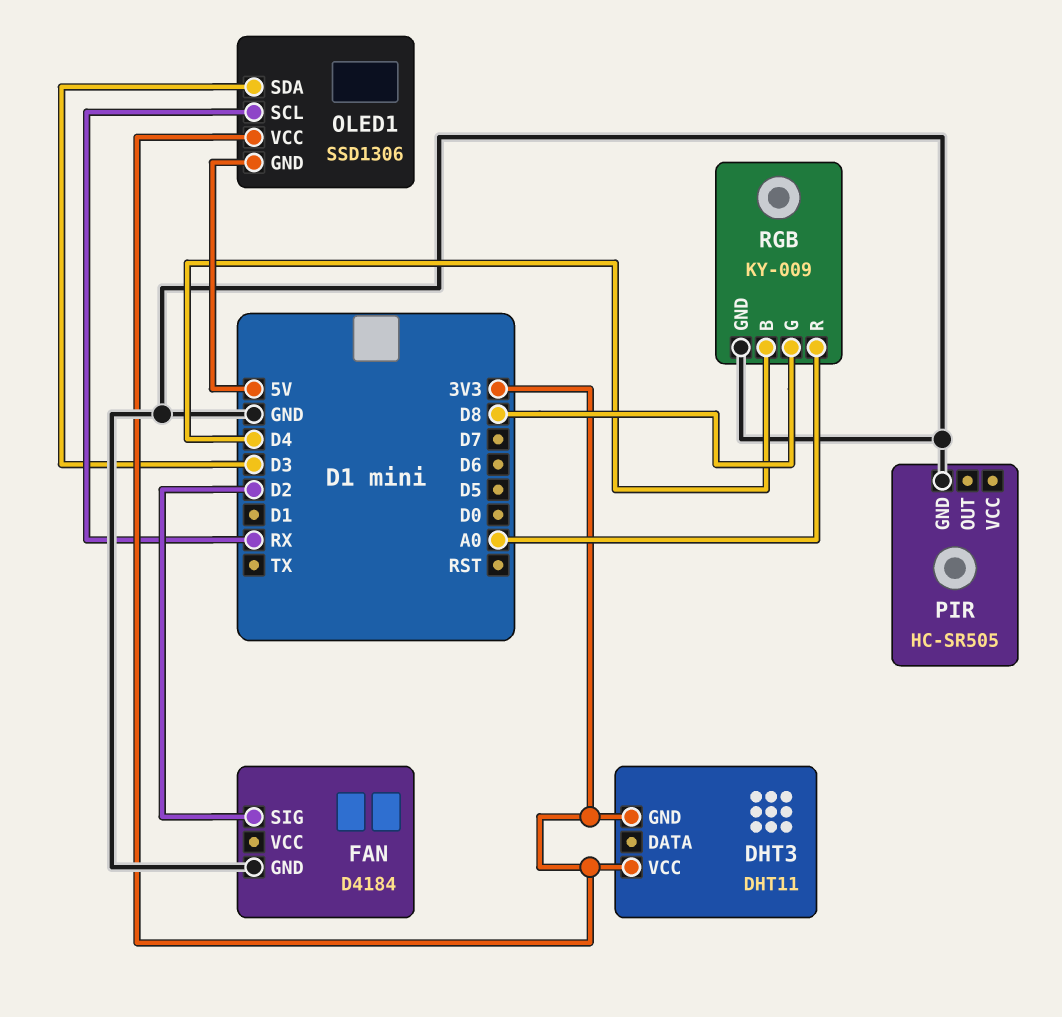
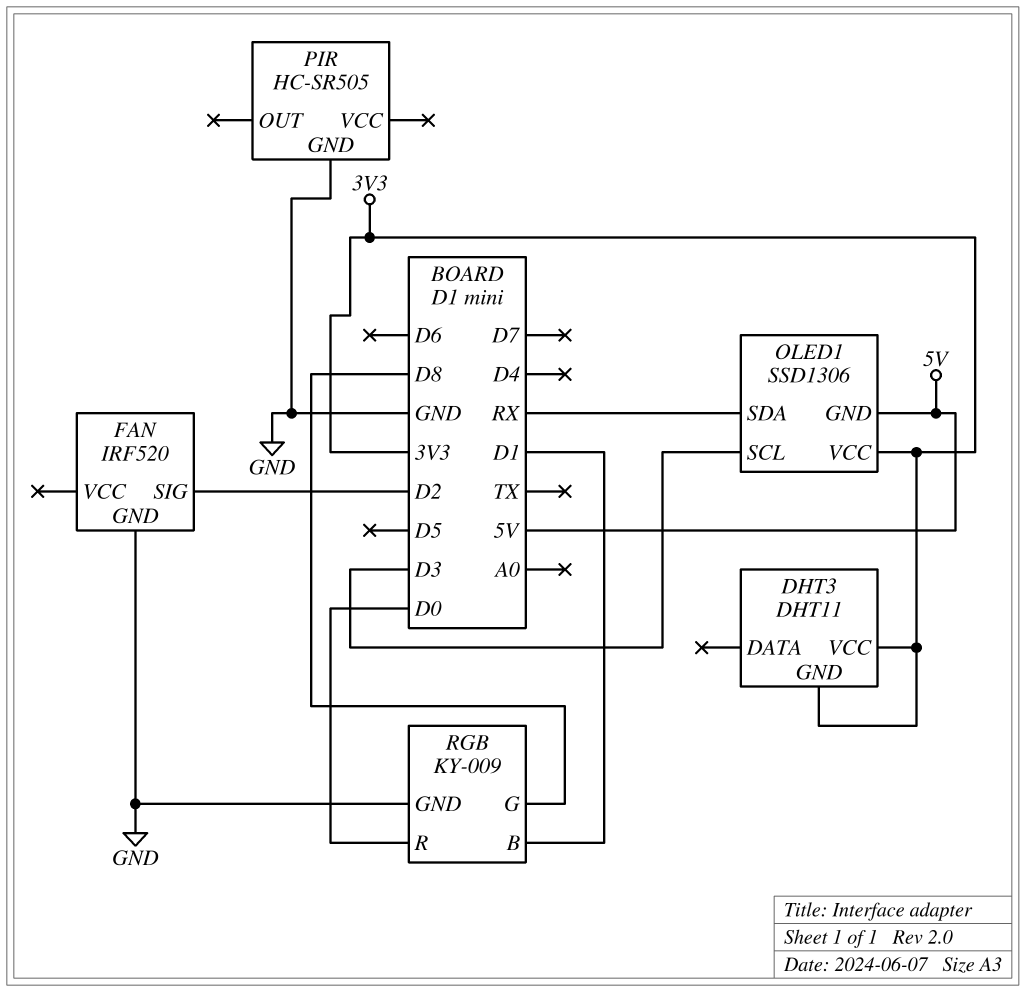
FAN: D4184 -> IRF520
OLED1 pin SCL: RX -> D3
OLED1 pin SDA: D3 -> RX
RGB pin B: D4 -> D1
RGB pin R: A0 -> D0

